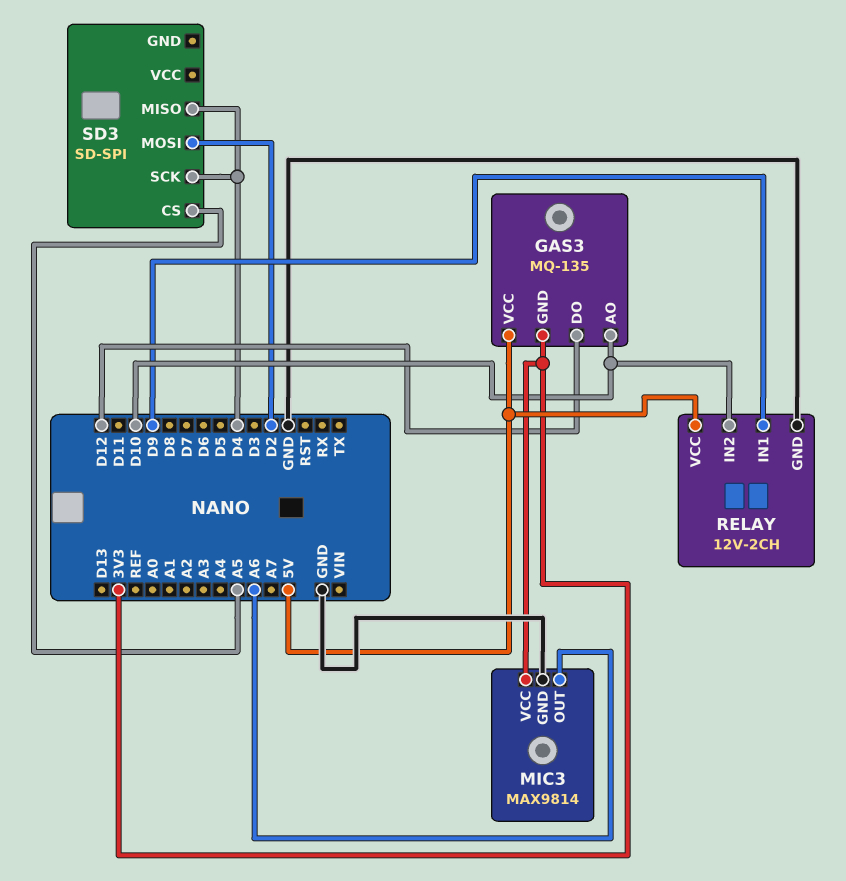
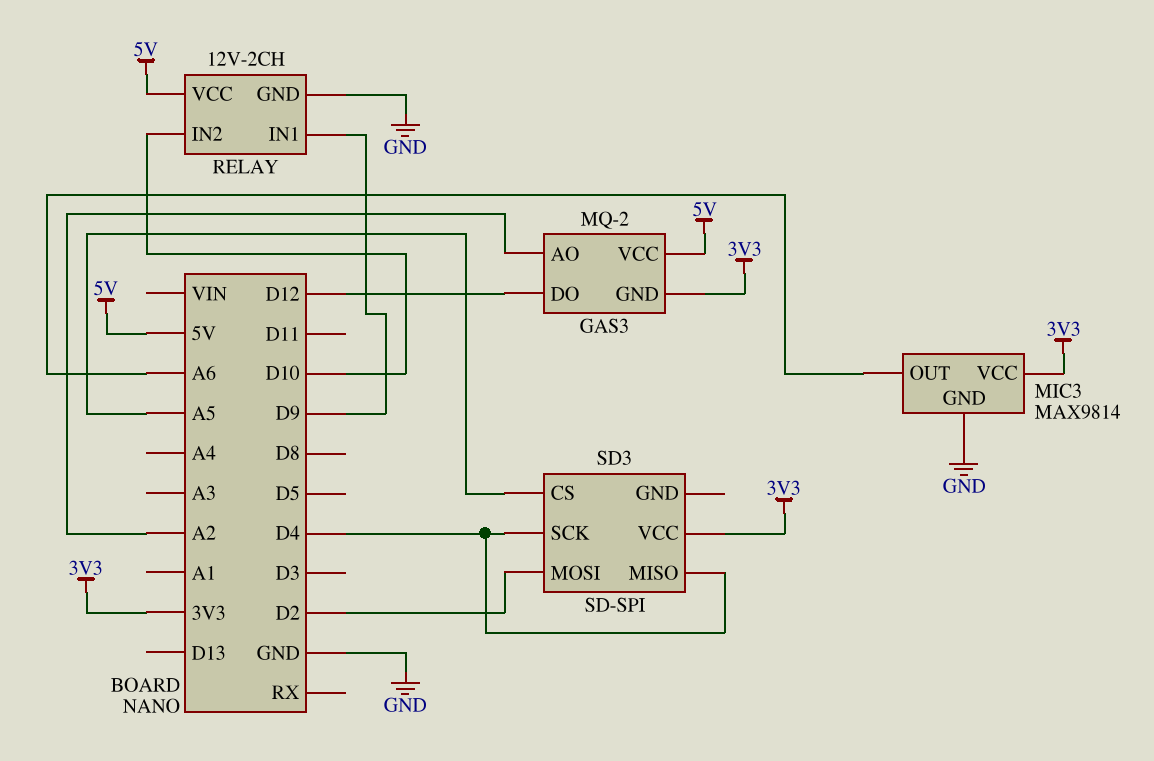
GAS3: MQ-135 -> MQ-2
GAS3 pin AO: D10 -> A2
SD3 pin VCC: none -> 3V3

